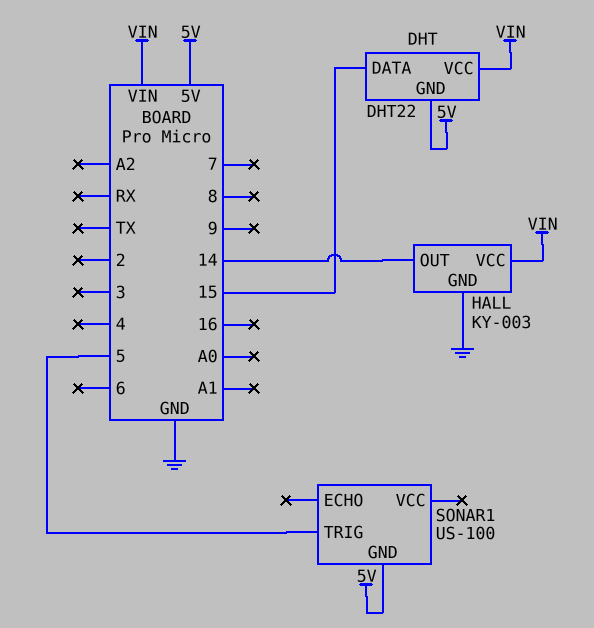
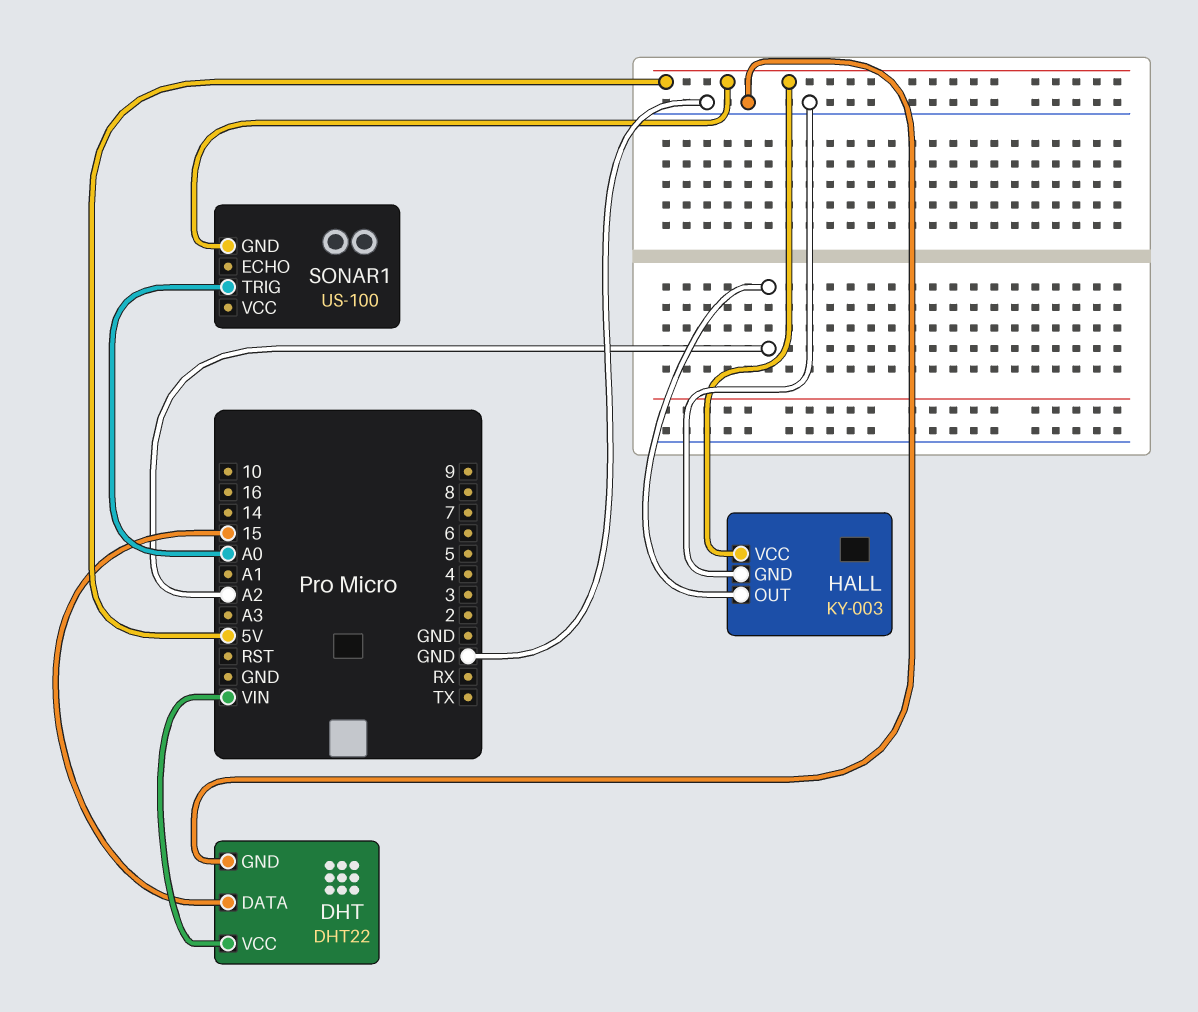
DHT pin GND: 5V -> GND
HALL pin OUT: 14 -> A2
HALL pin VCC: VIN -> 5V
SONAR1 pin TRIG: 5 -> A0

